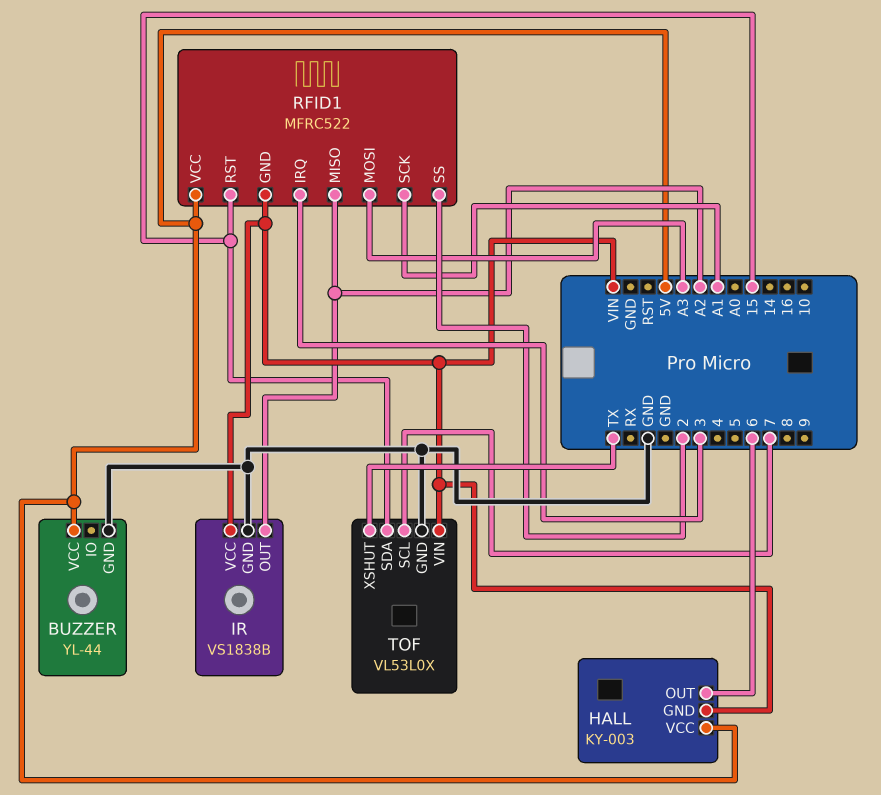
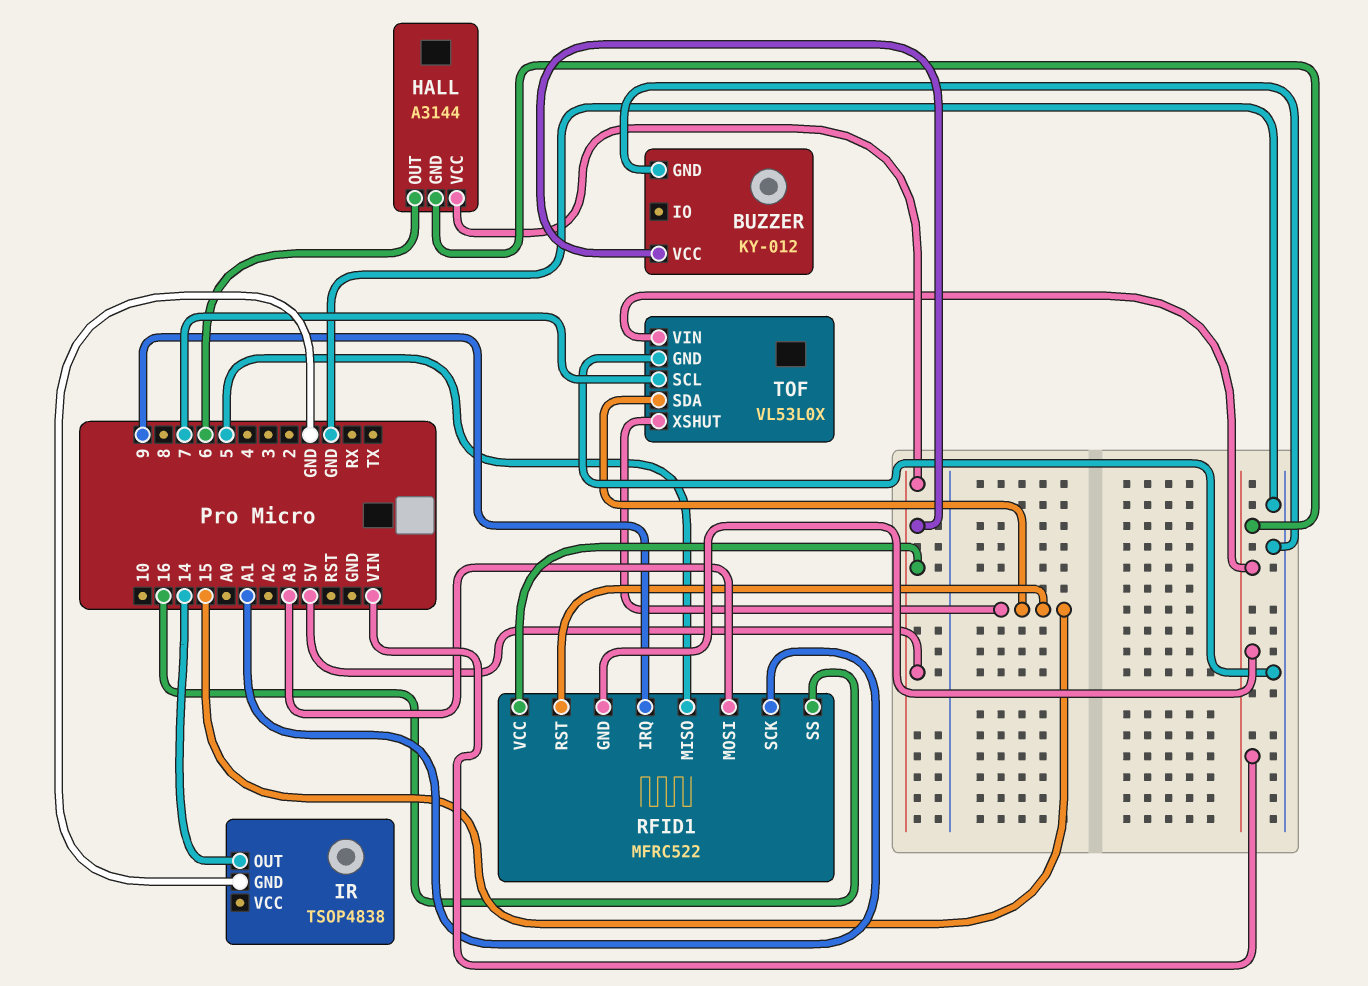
BUZZER: YL-44 -> KY-012
HALL: KY-003 -> A3144
IR: VS1838B -> TSOP4838
IR pin OUT: A2 -> 14
IR pin VCC: VIN -> none
RFID1 pin IRQ: 3 -> 9
RFID1 pin MISO: A2 -> 5
RFID1 pin SS: 2 -> 16
TOF pin XSHUT: TX -> 15

